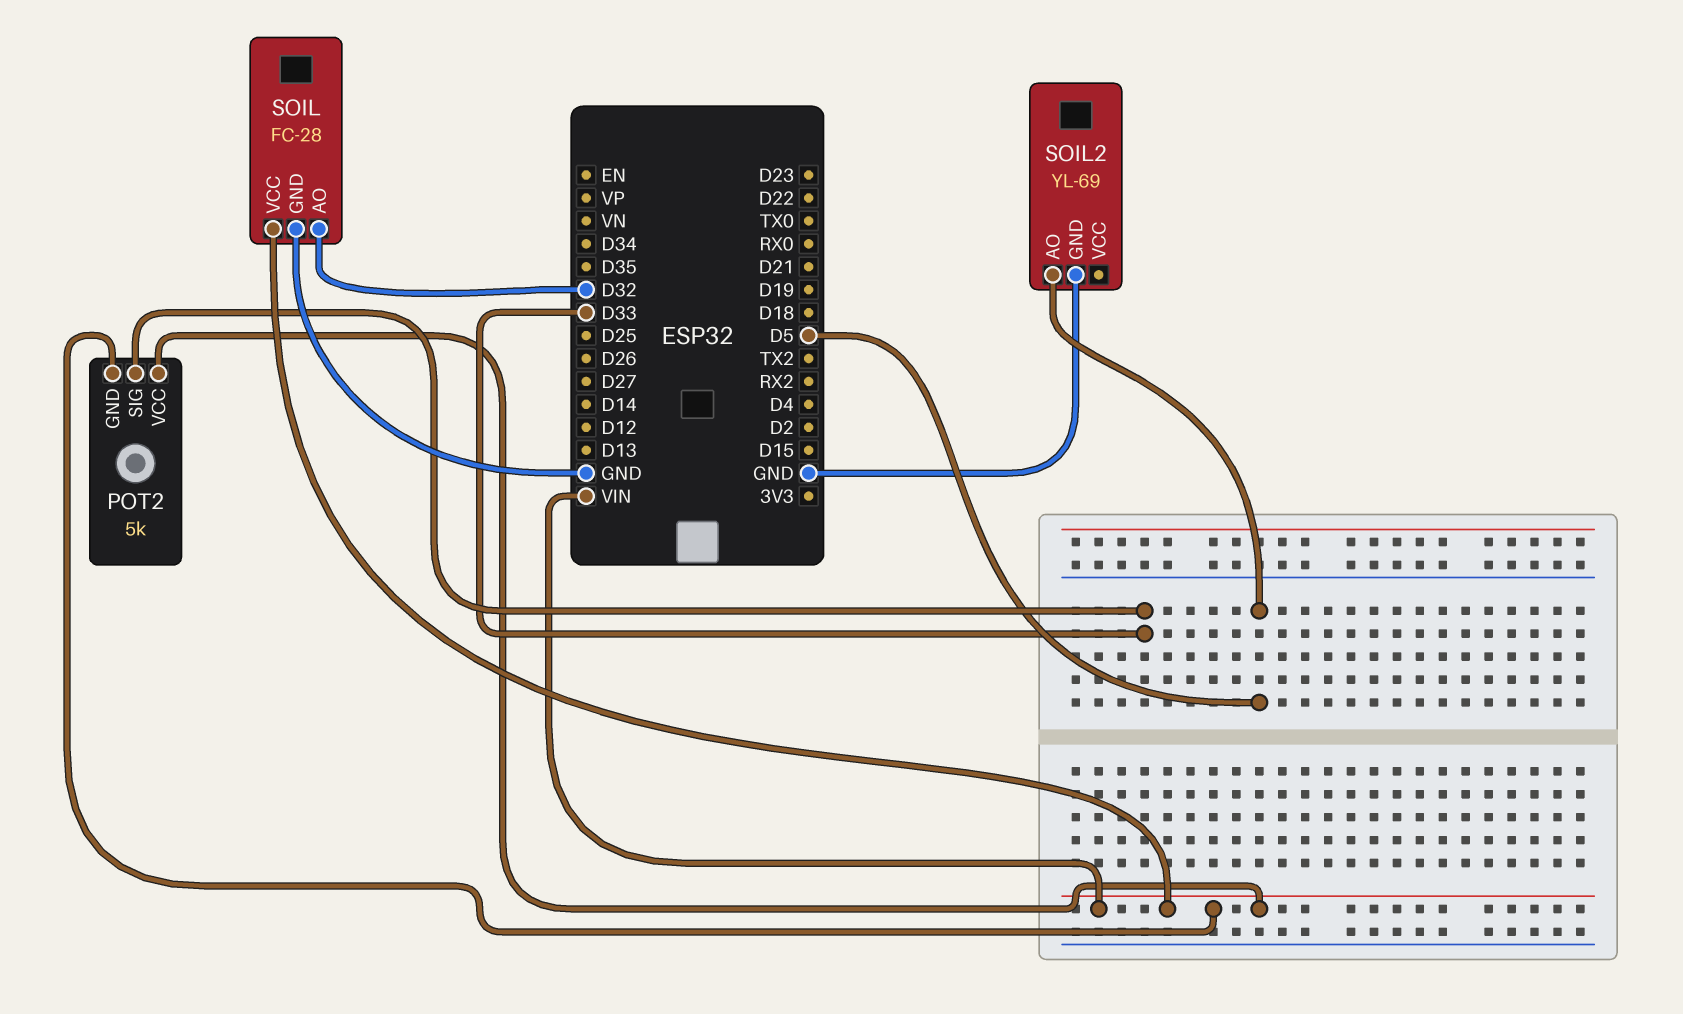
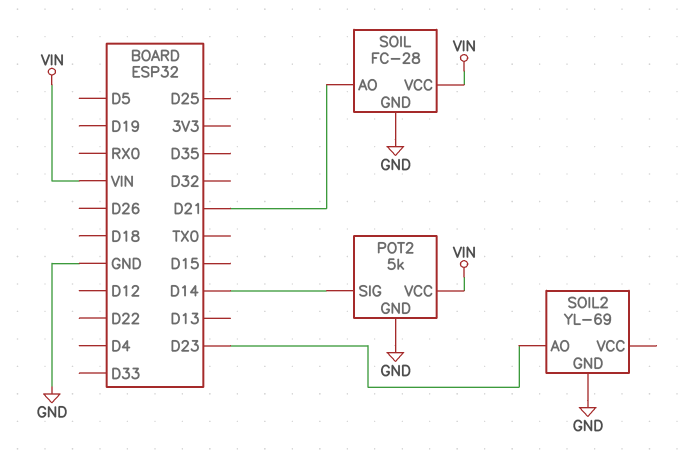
POT2 pin GND: VIN -> GND
POT2 pin SIG: D33 -> D14
SOIL pin AO: D32 -> D21
SOIL2 pin AO: D5 -> D23

